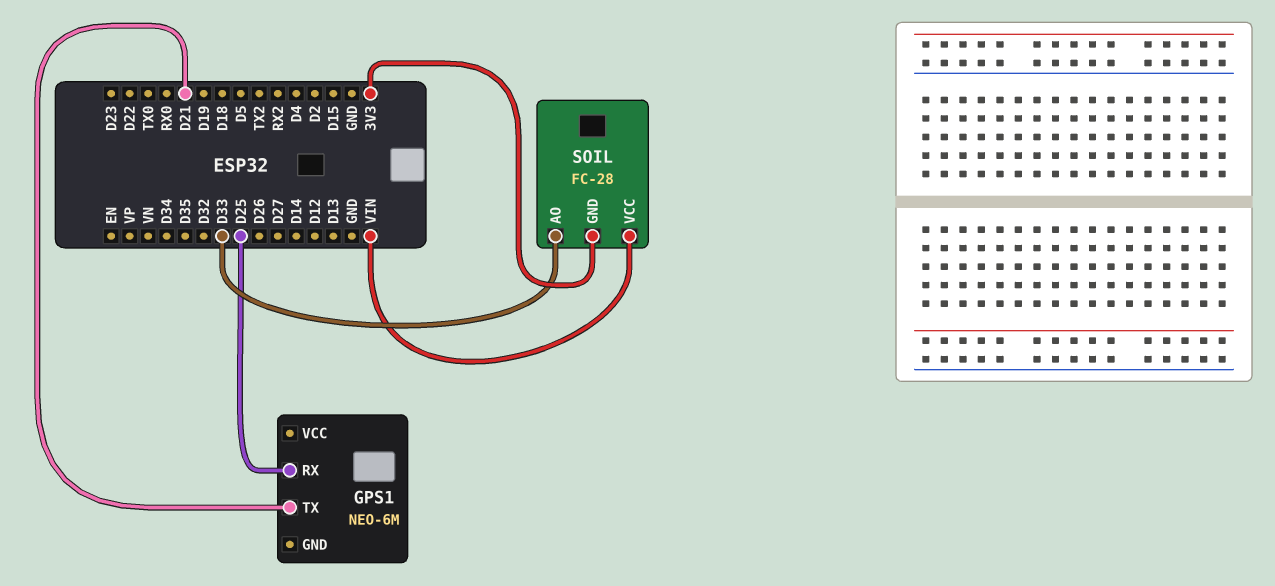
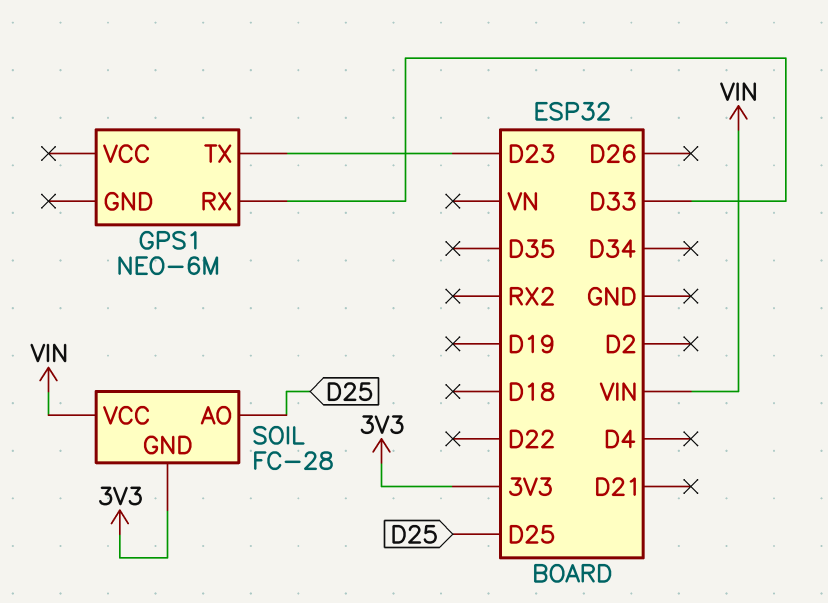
GPS1 pin RX: D25 -> D33
GPS1 pin TX: D21 -> D23
SOIL pin AO: D33 -> D25

